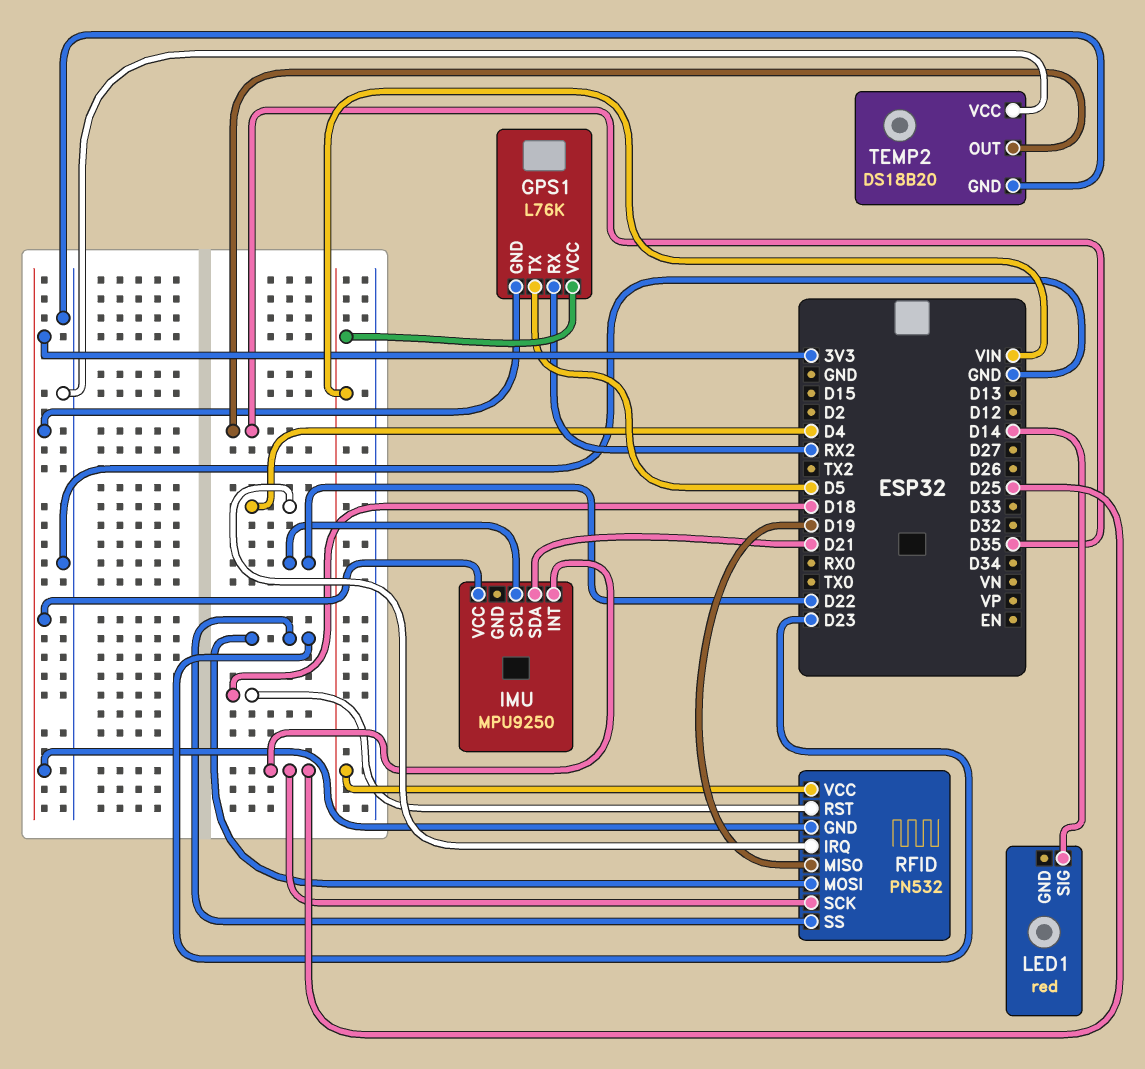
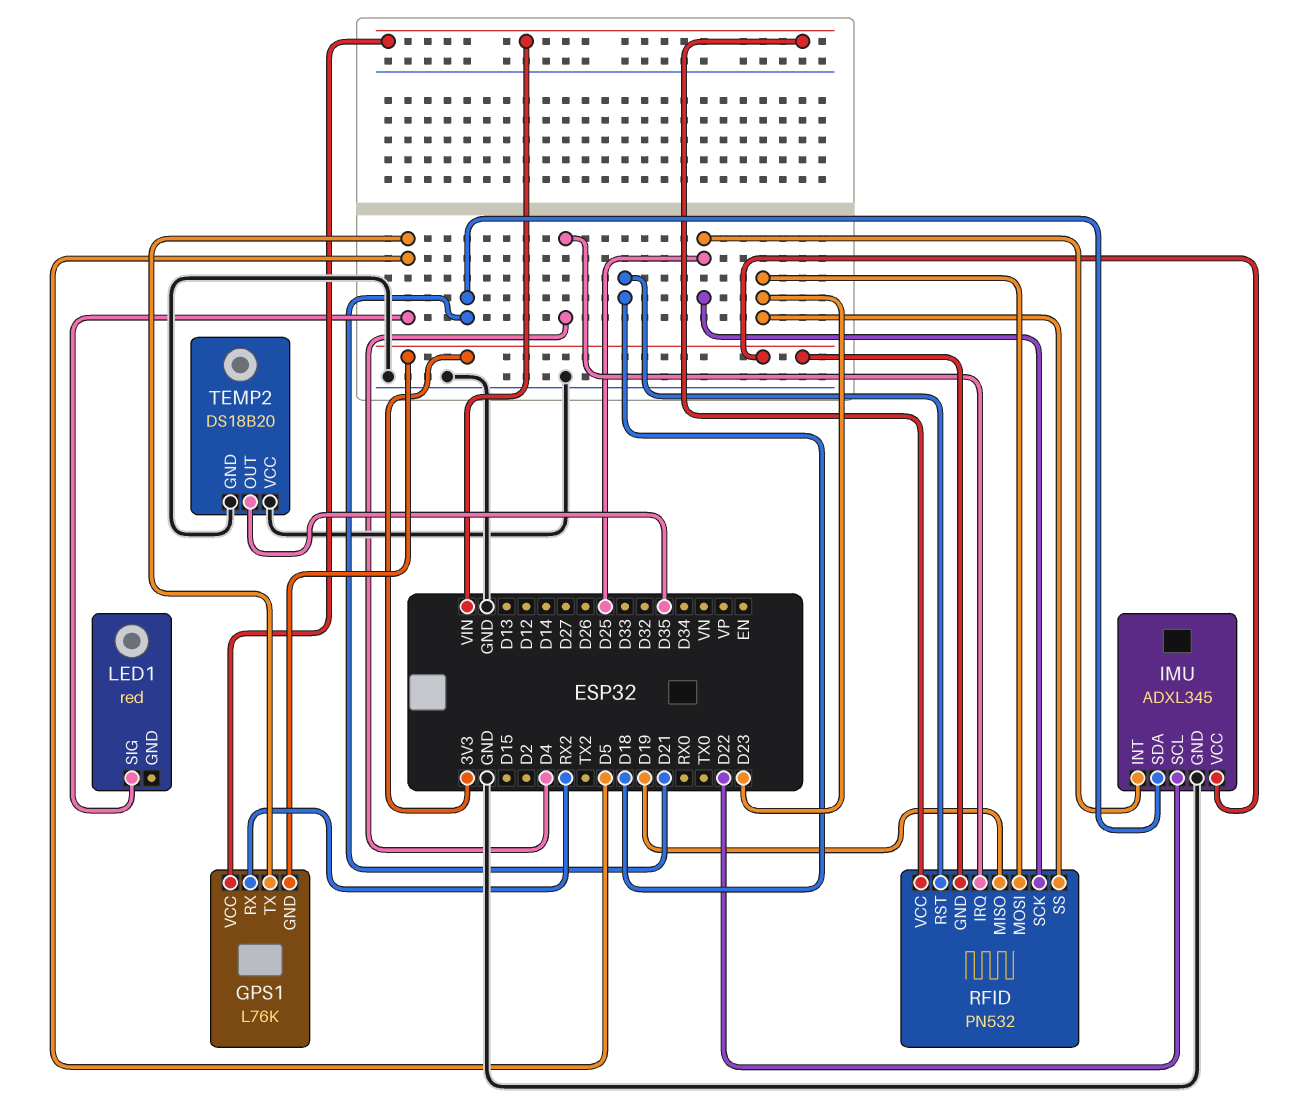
IMU: MPU9250 -> ADXL345
IMU pin GND: none -> GND
LED1 pin SIG: D14 -> D5

